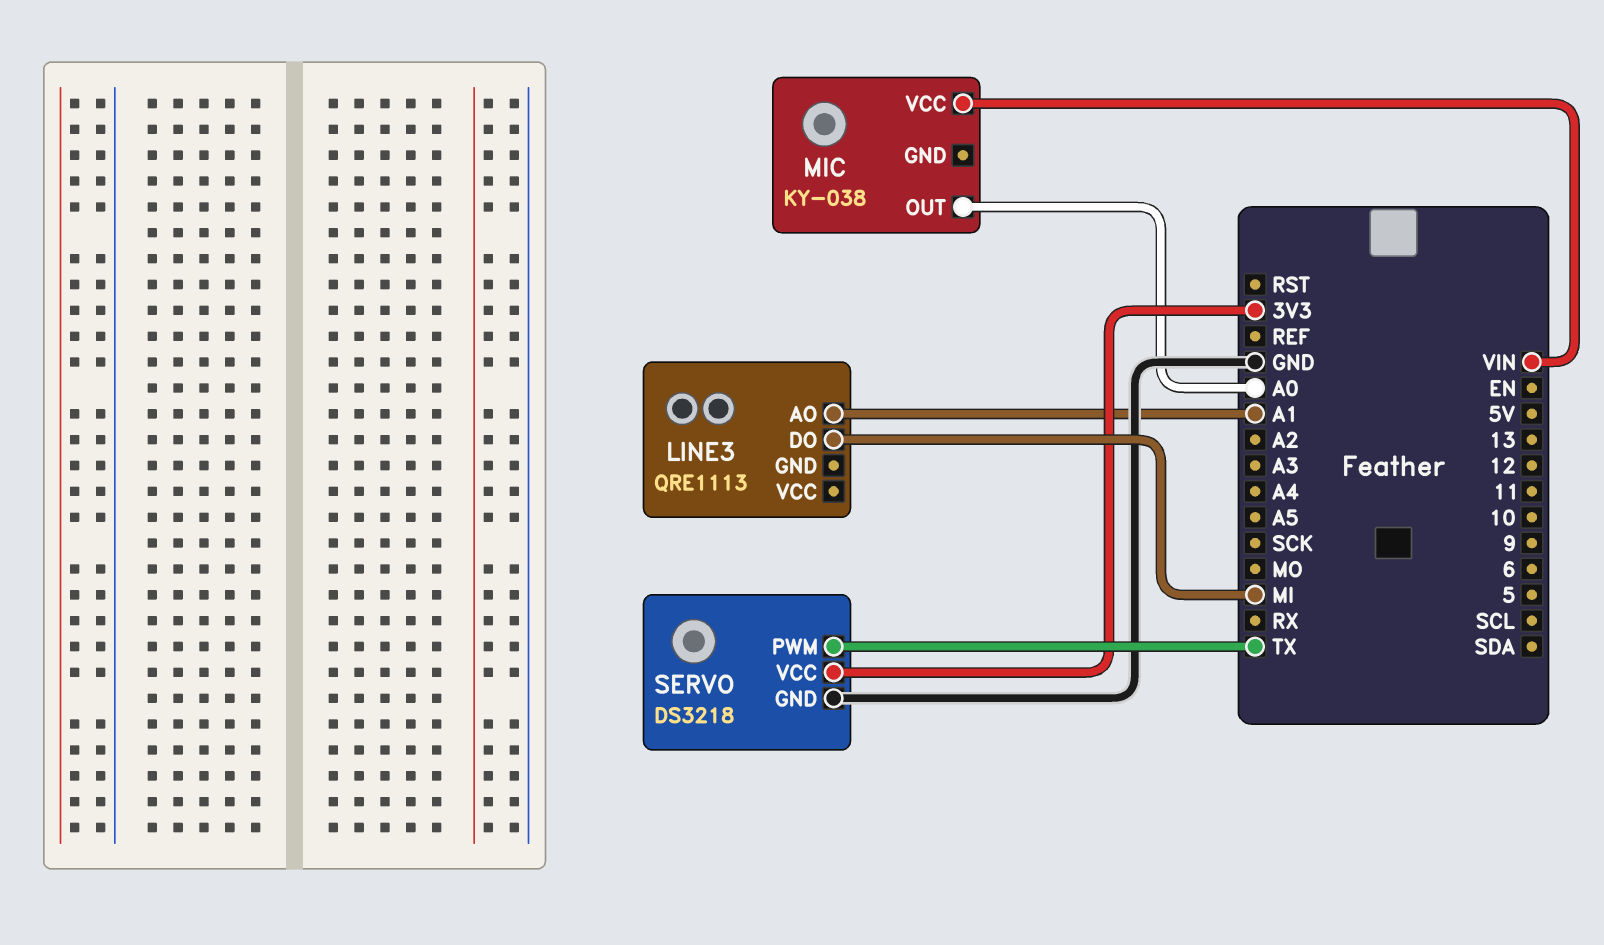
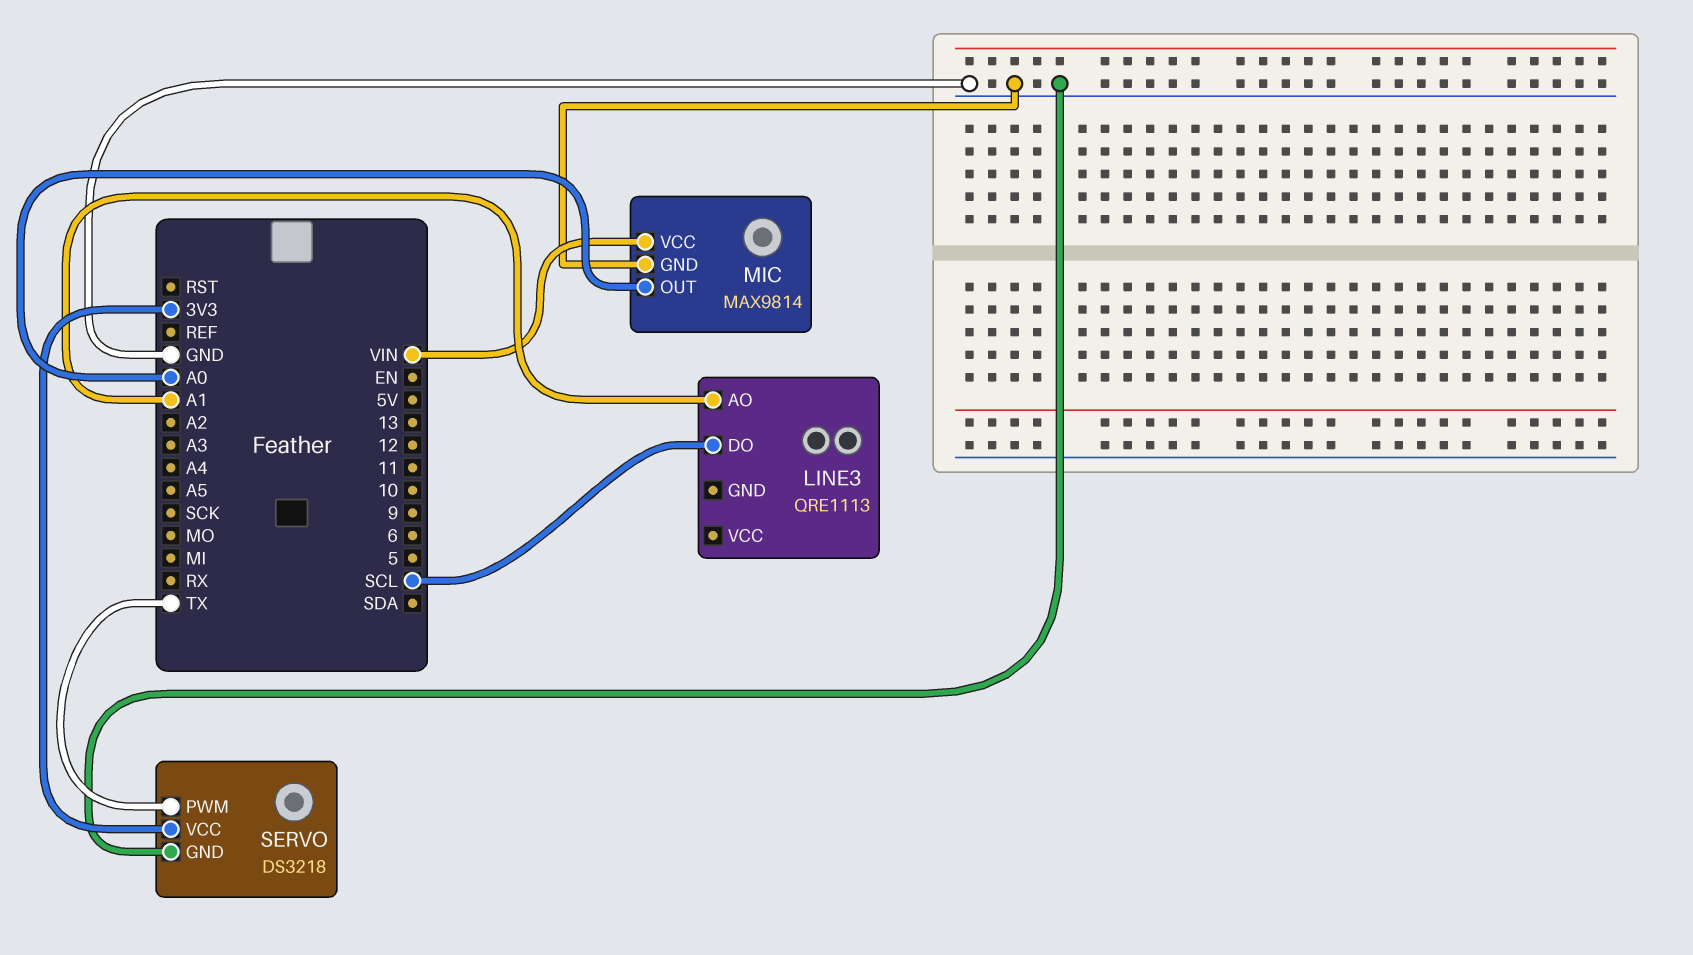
LINE3 pin DO: MI -> SCL
MIC: KY-038 -> MAX9814
MIC pin GND: none -> GND

